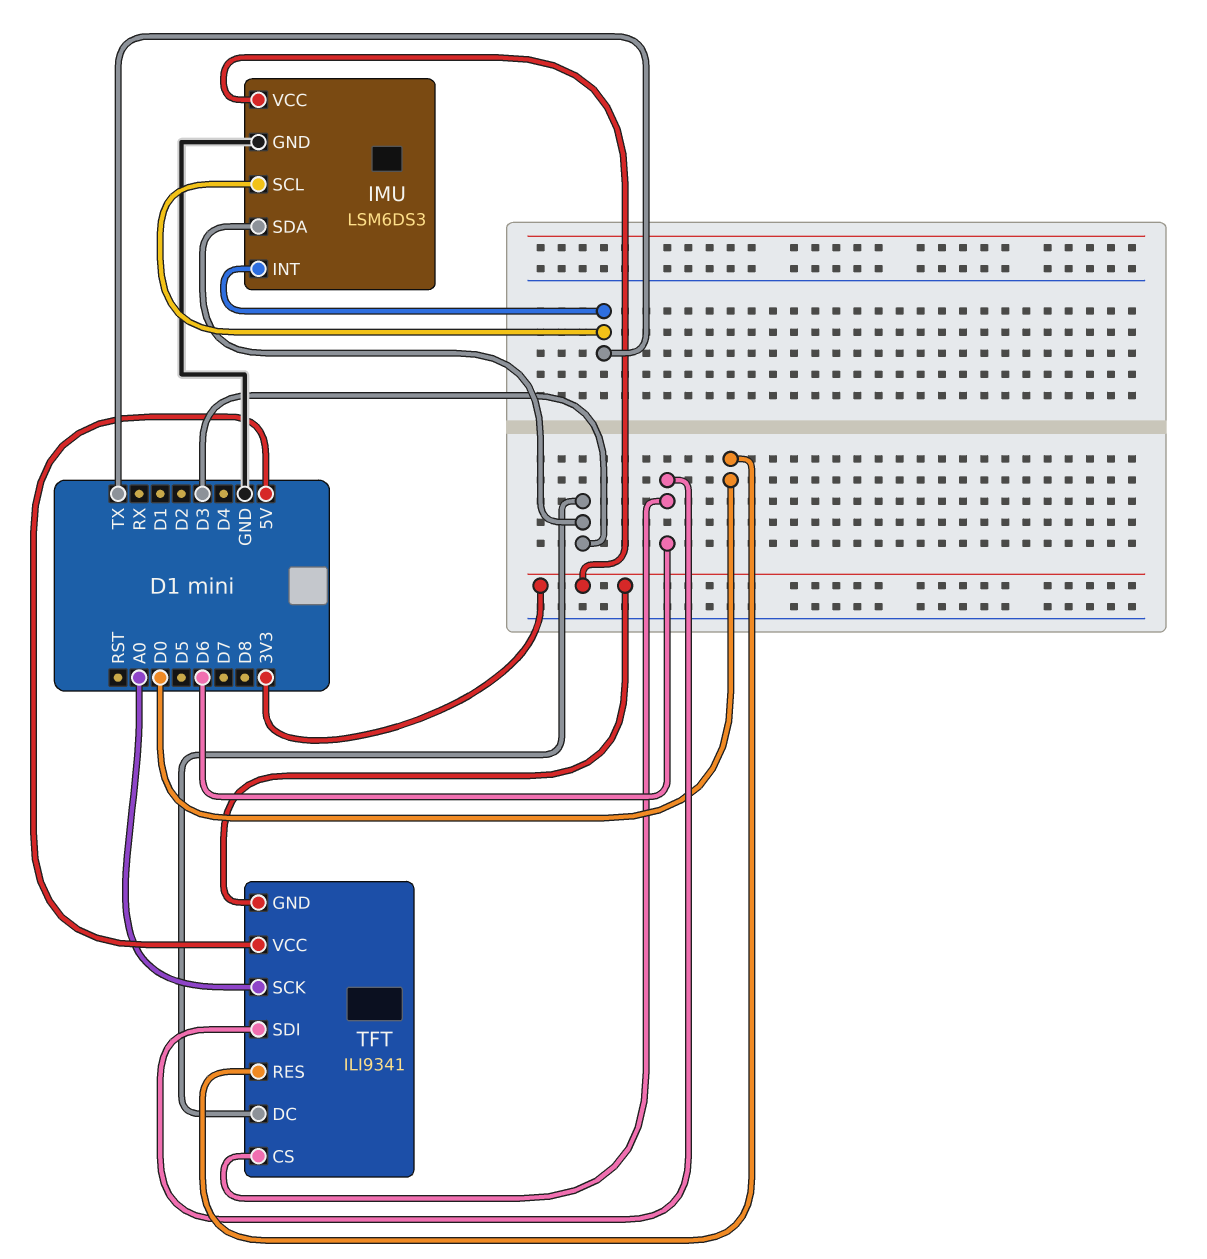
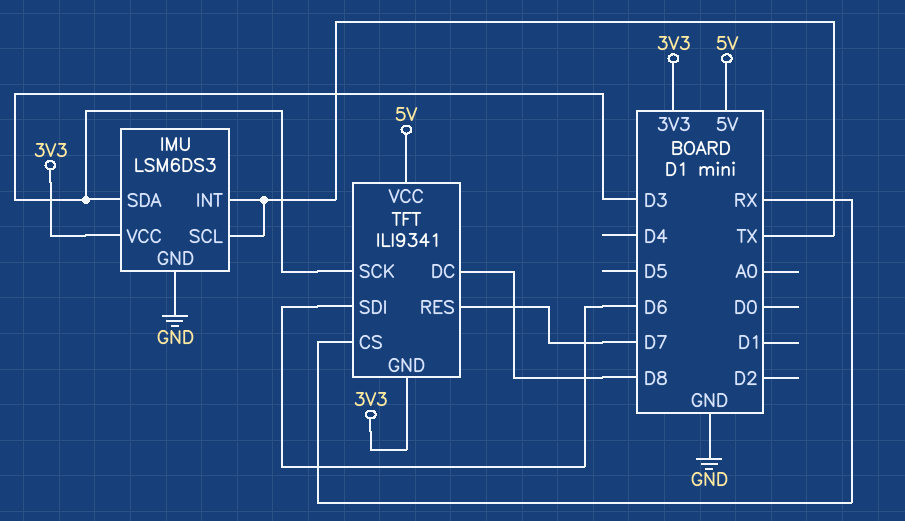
TFT pin CS: D6 -> RX
TFT pin DC: D3 -> D8
TFT pin RES: D0 -> D7
TFT pin SCK: A0 -> D3

